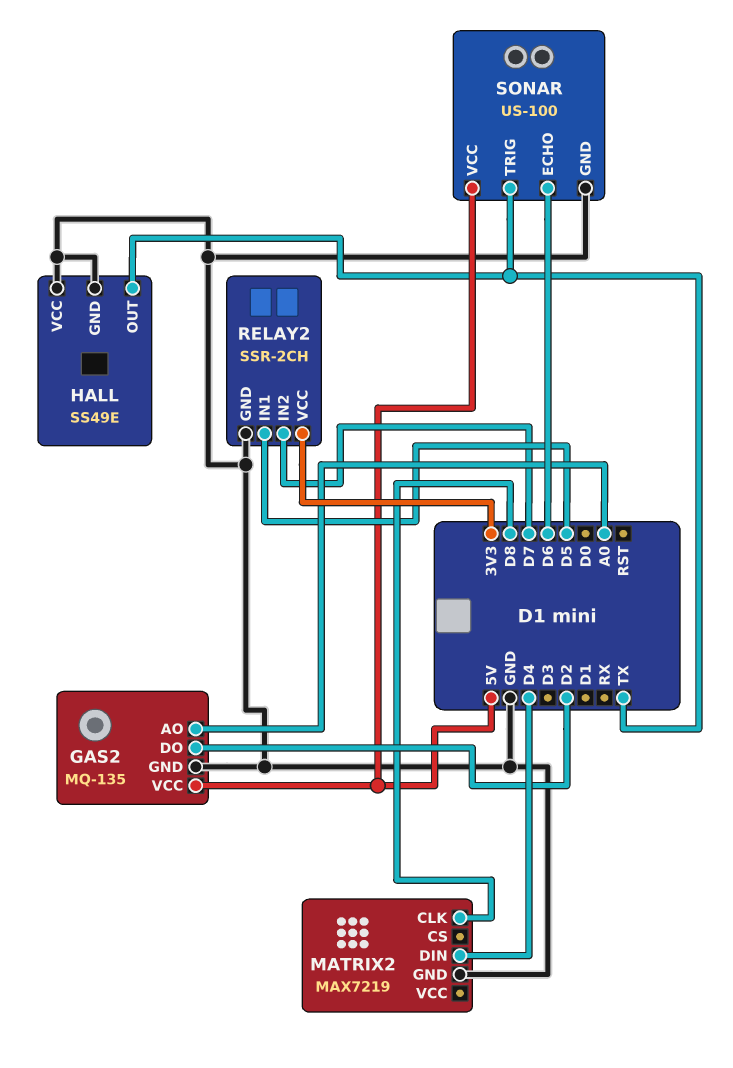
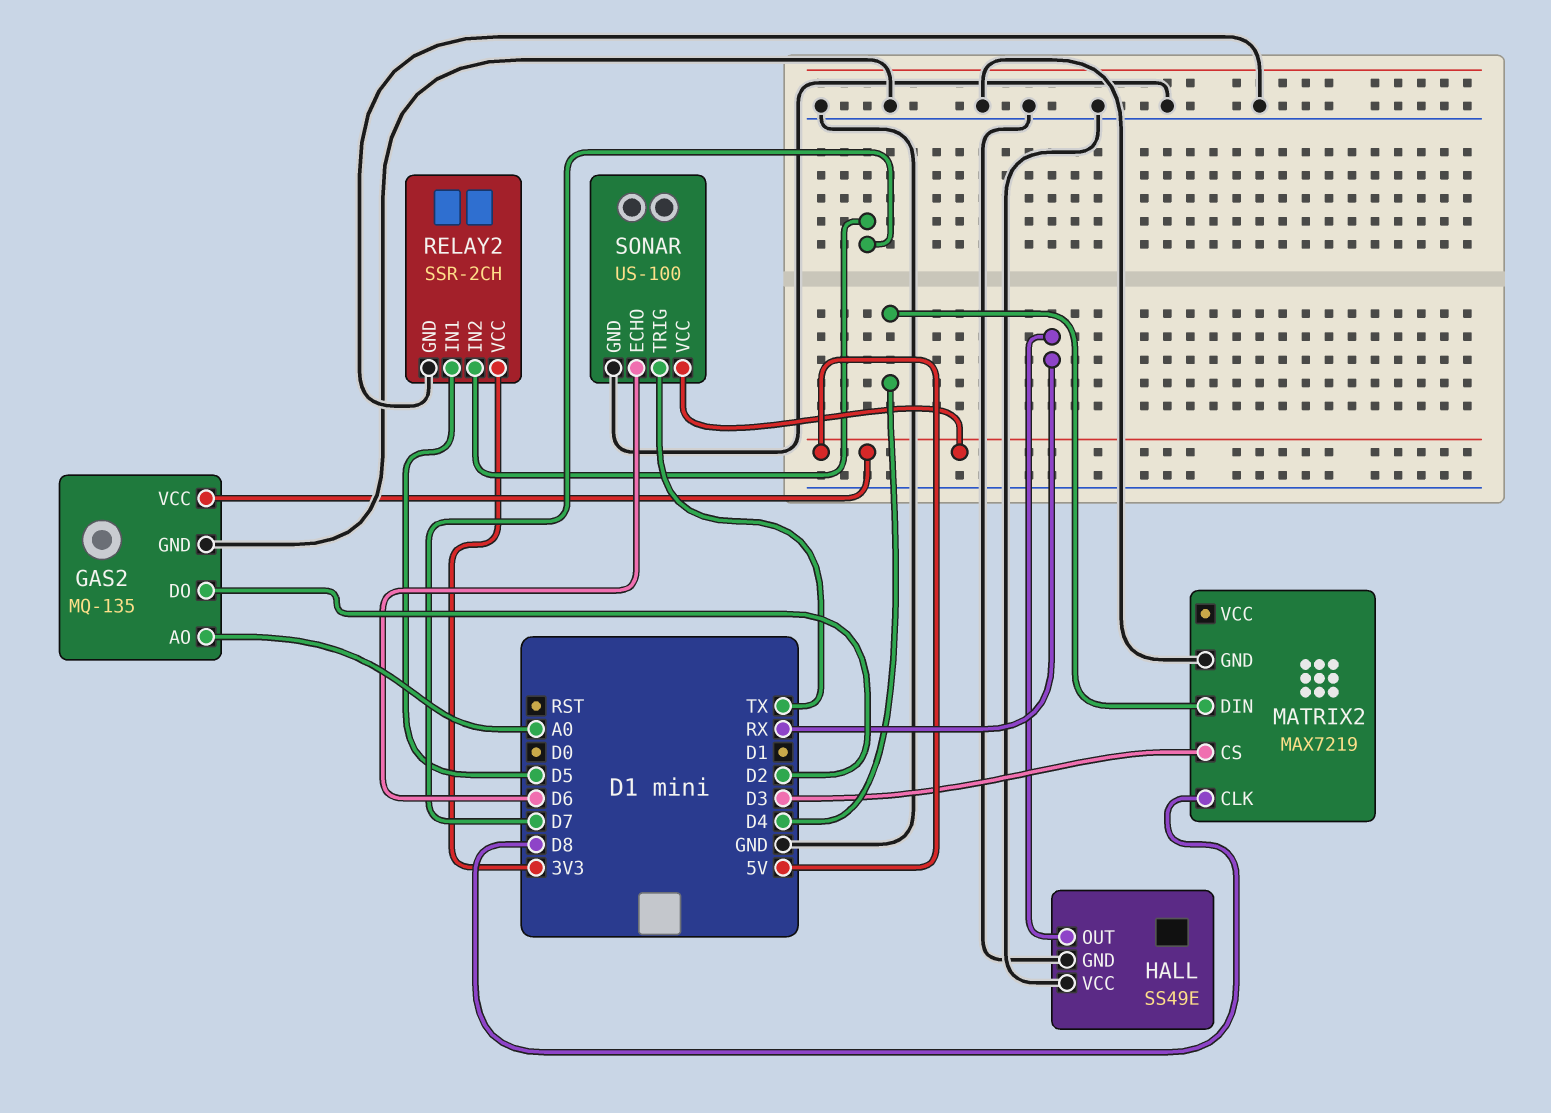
HALL pin OUT: TX -> RX
MATRIX2 pin CS: none -> D3

